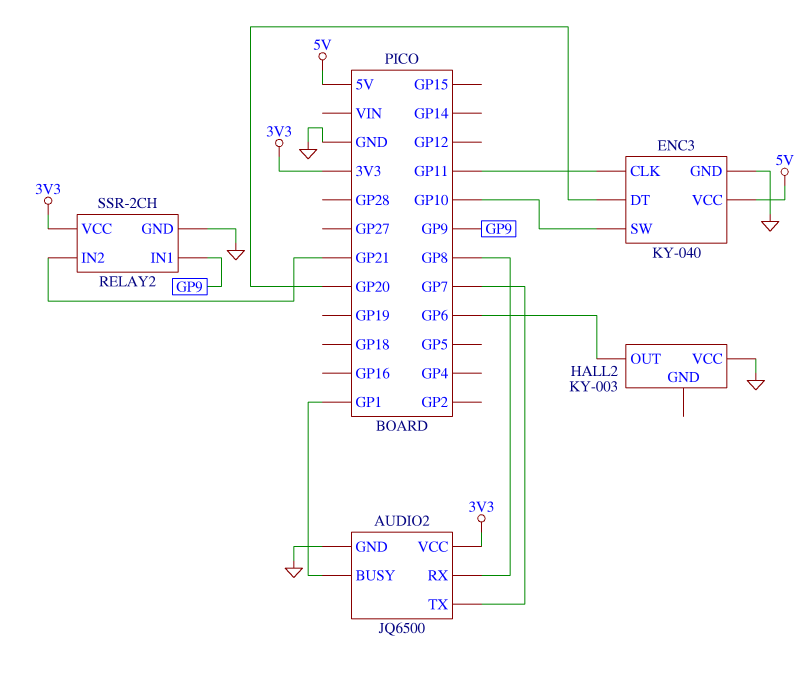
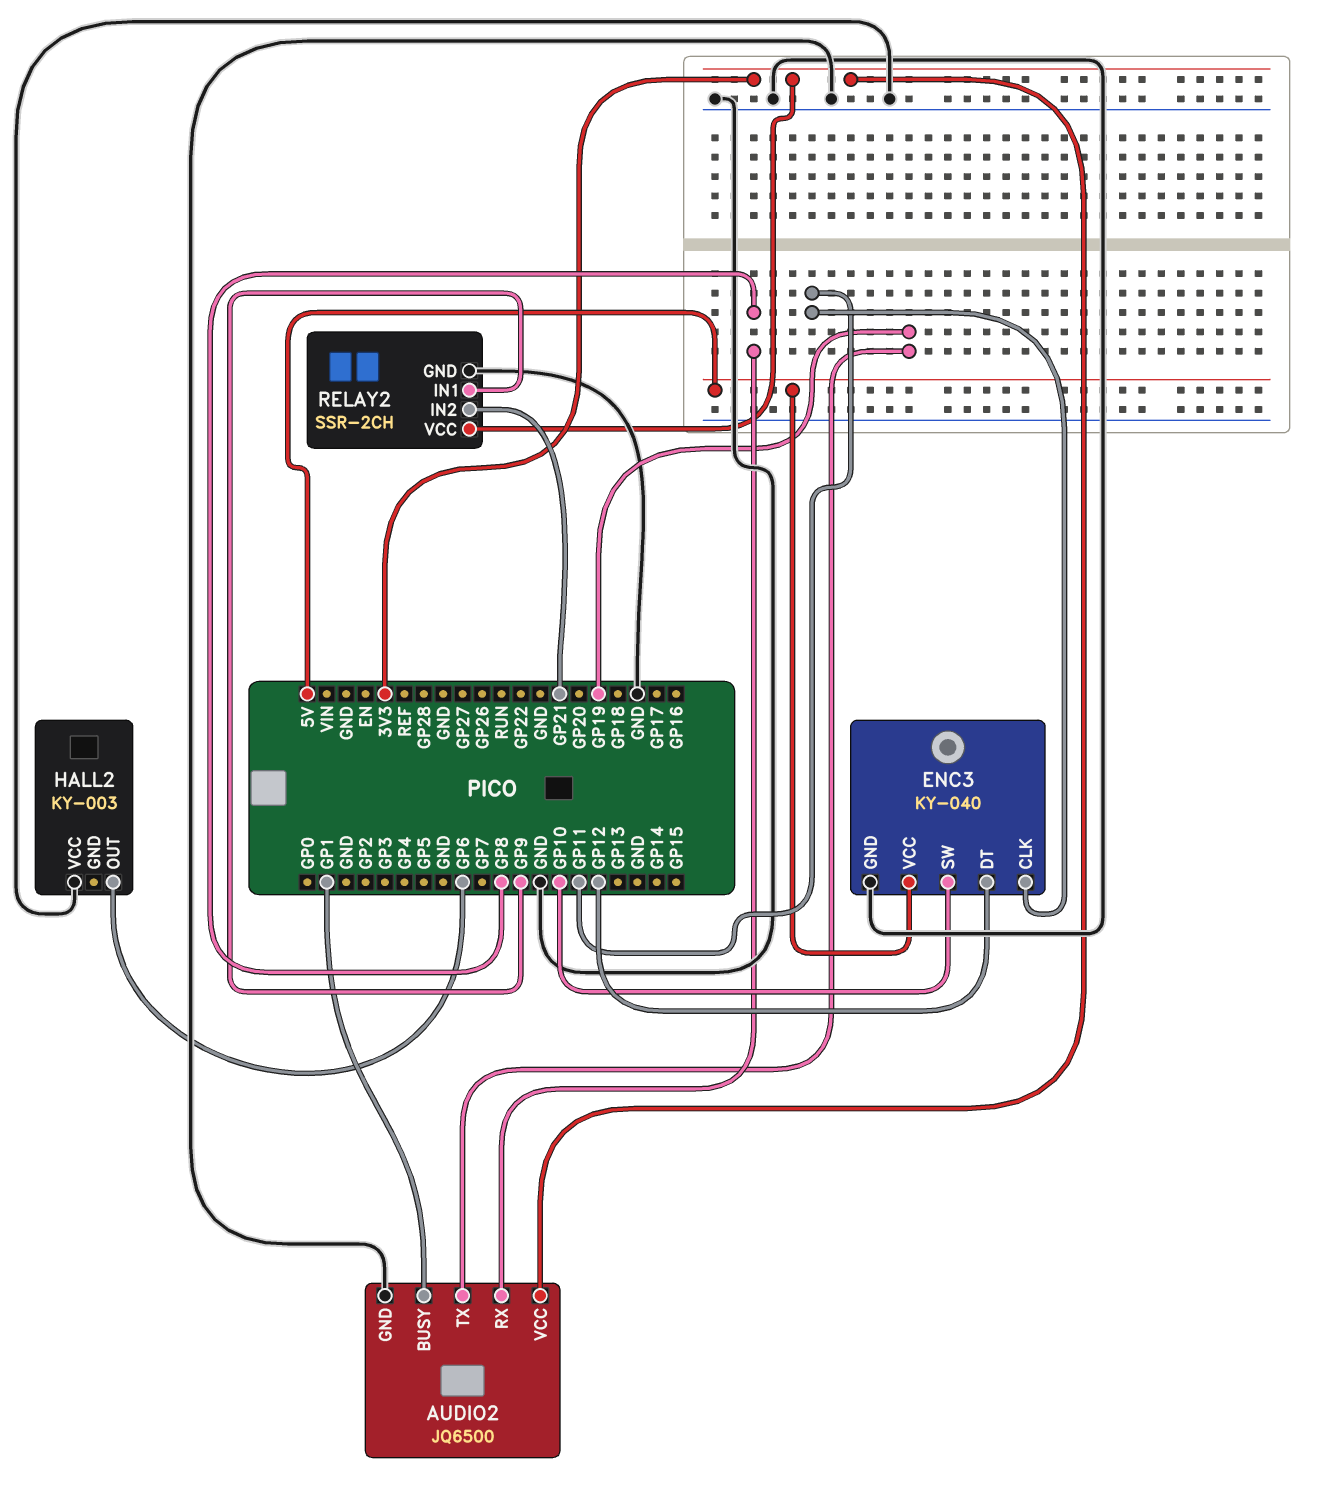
AUDIO2 pin TX: GP7 -> GP19
ENC3 pin DT: GP20 -> GP12

